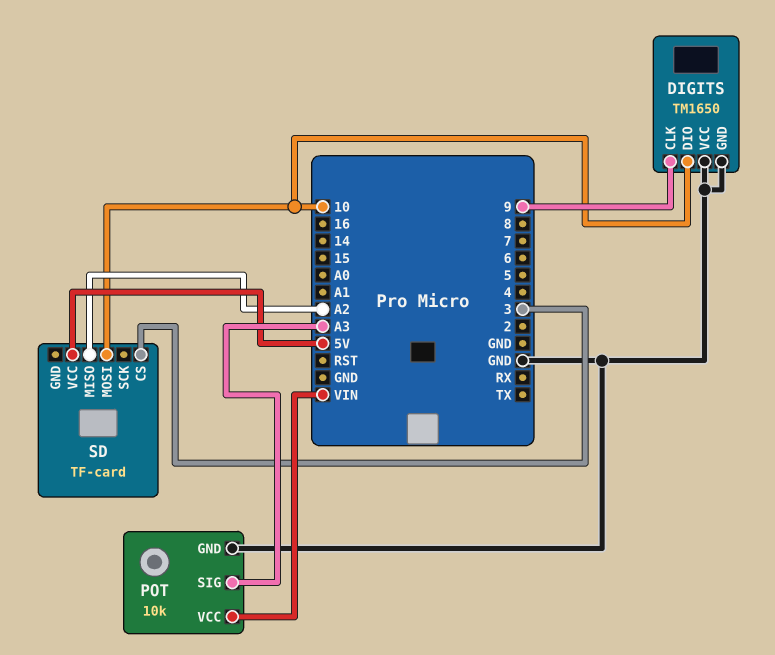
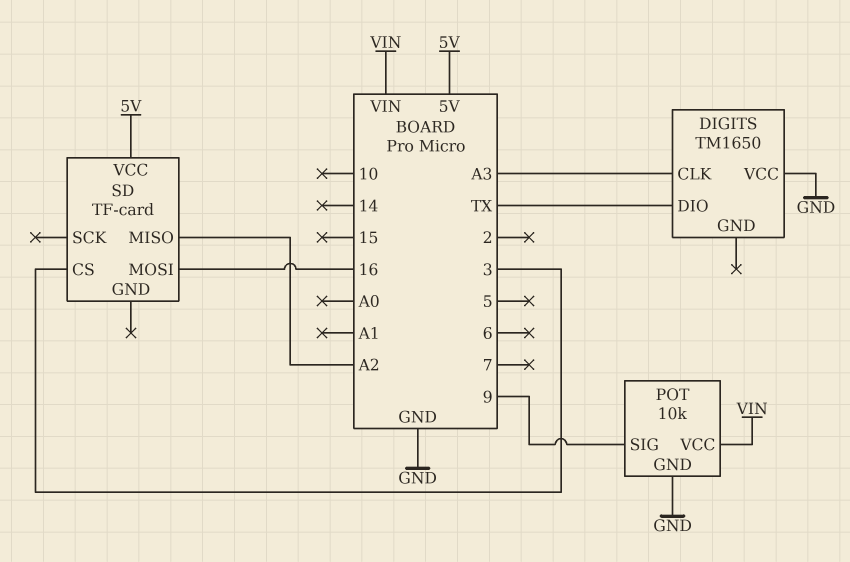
DIGITS pin CLK: 9 -> A3
DIGITS pin DIO: 10 -> TX
DIGITS pin GND: GND -> none
POT pin SIG: A3 -> 9
SD pin MOSI: 10 -> 16

